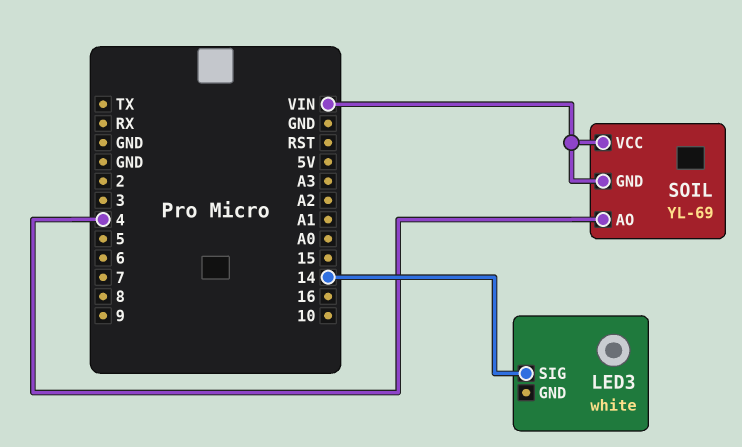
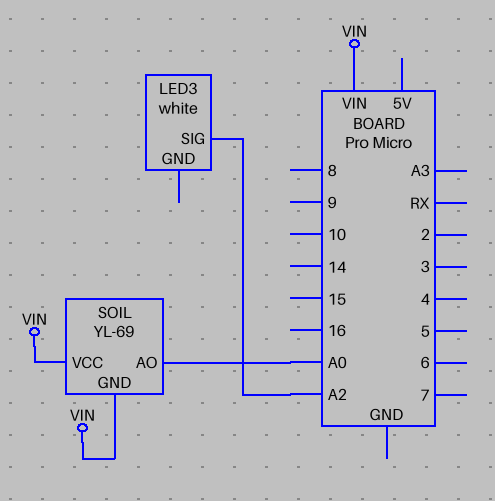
LED3 pin SIG: 14 -> A2
SOIL pin AO: 4 -> A0

